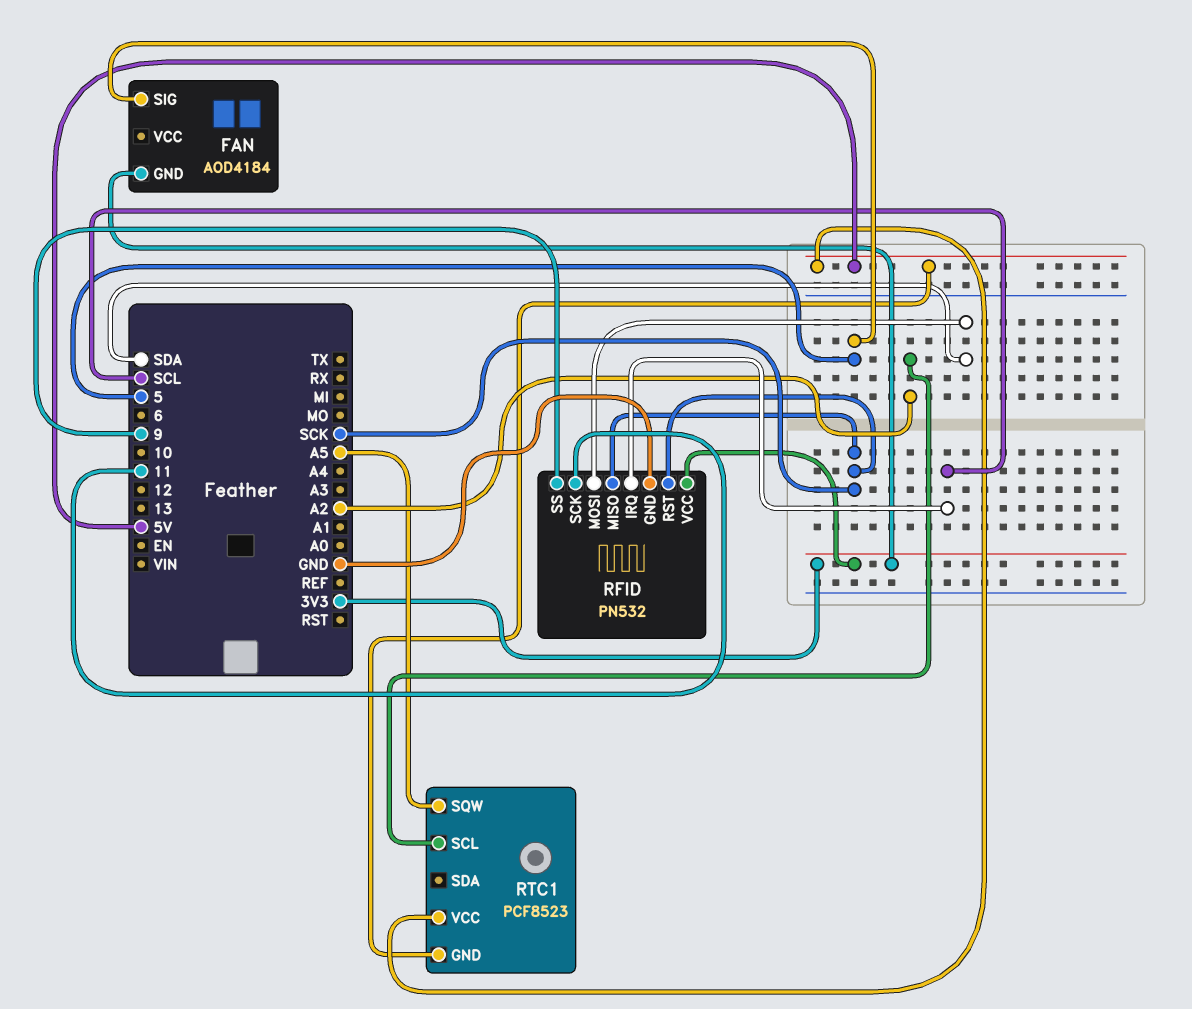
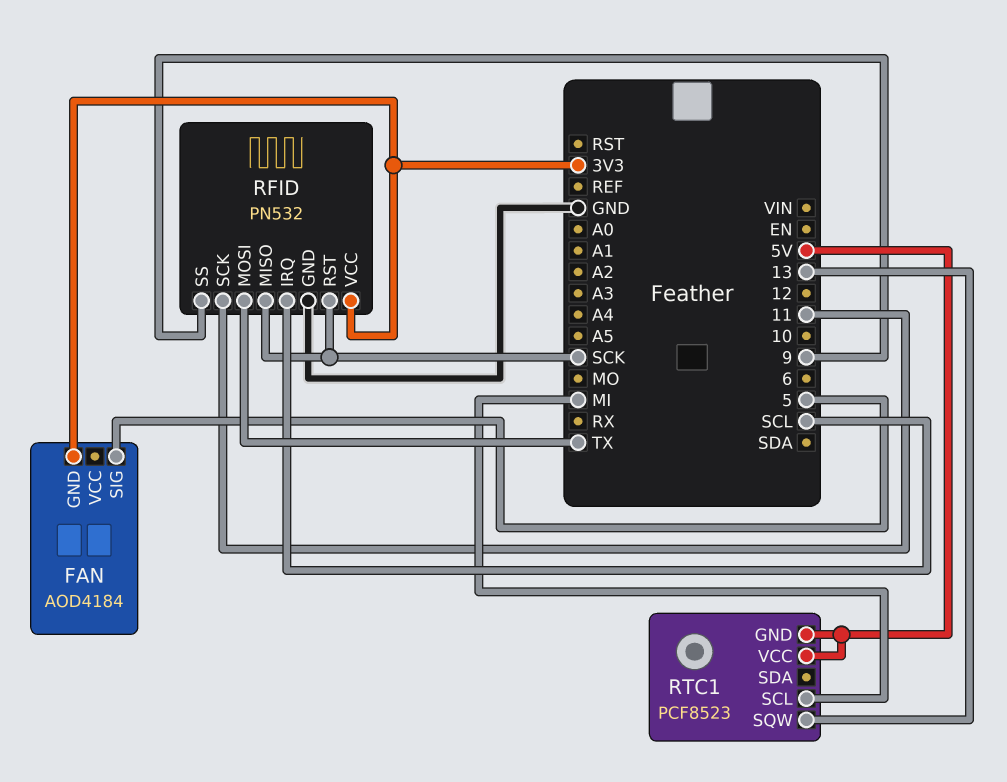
RFID pin MOSI: SDA -> TX
RTC1 pin SCL: A2 -> MI
RTC1 pin SQW: A5 -> 13

